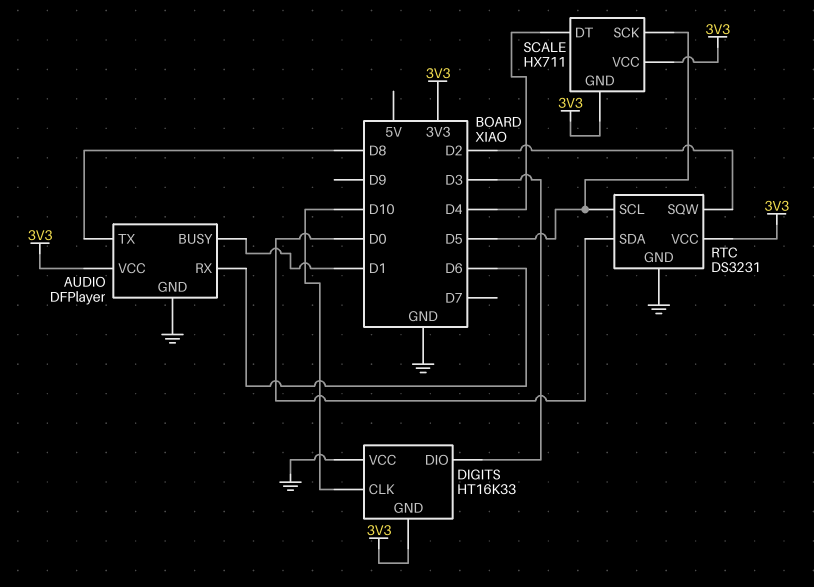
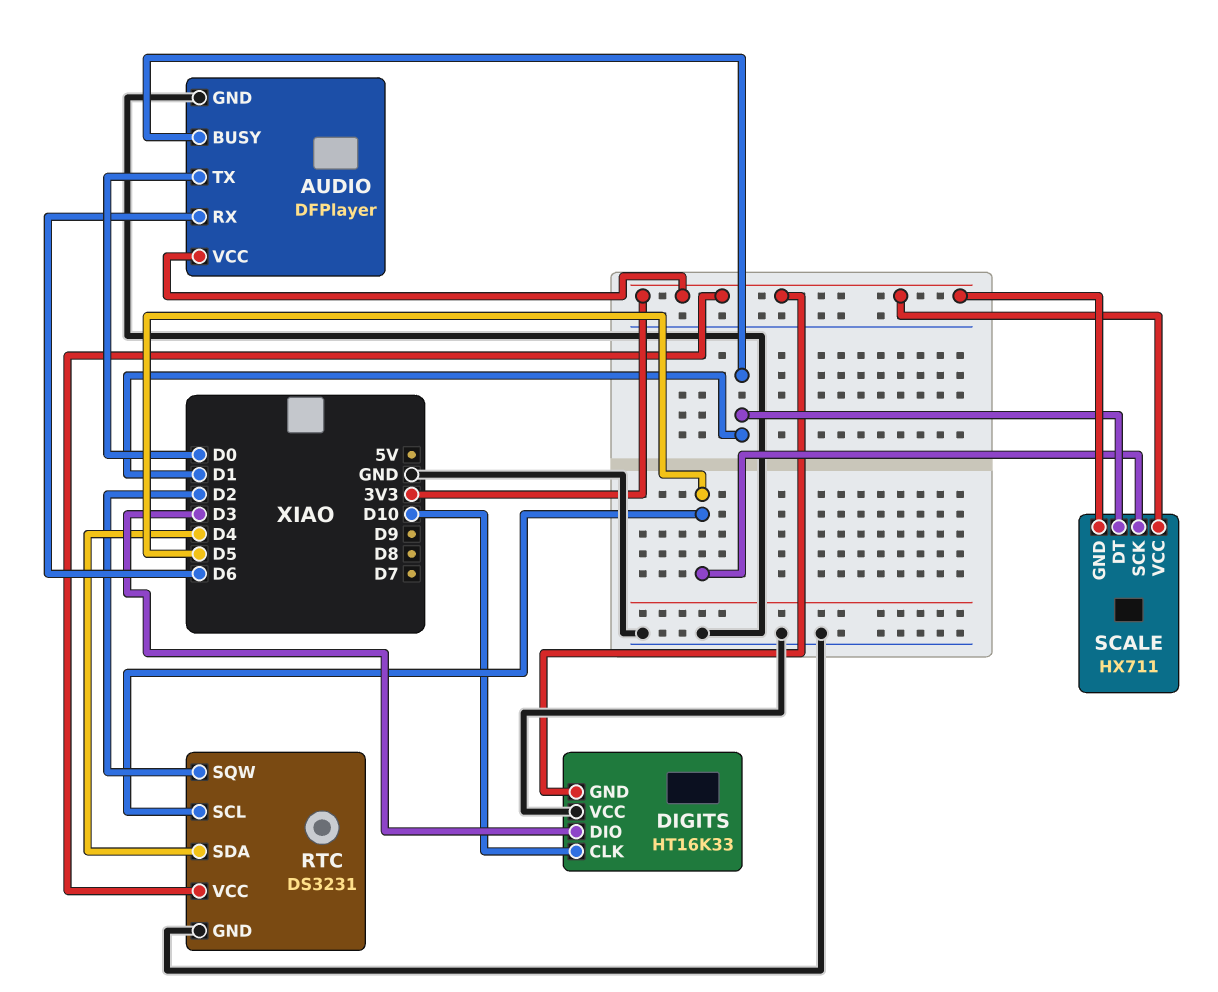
AUDIO pin TX: D8 -> D0
RTC pin SDA: D0 -> D4
SCALE pin DT: D4 -> D1

